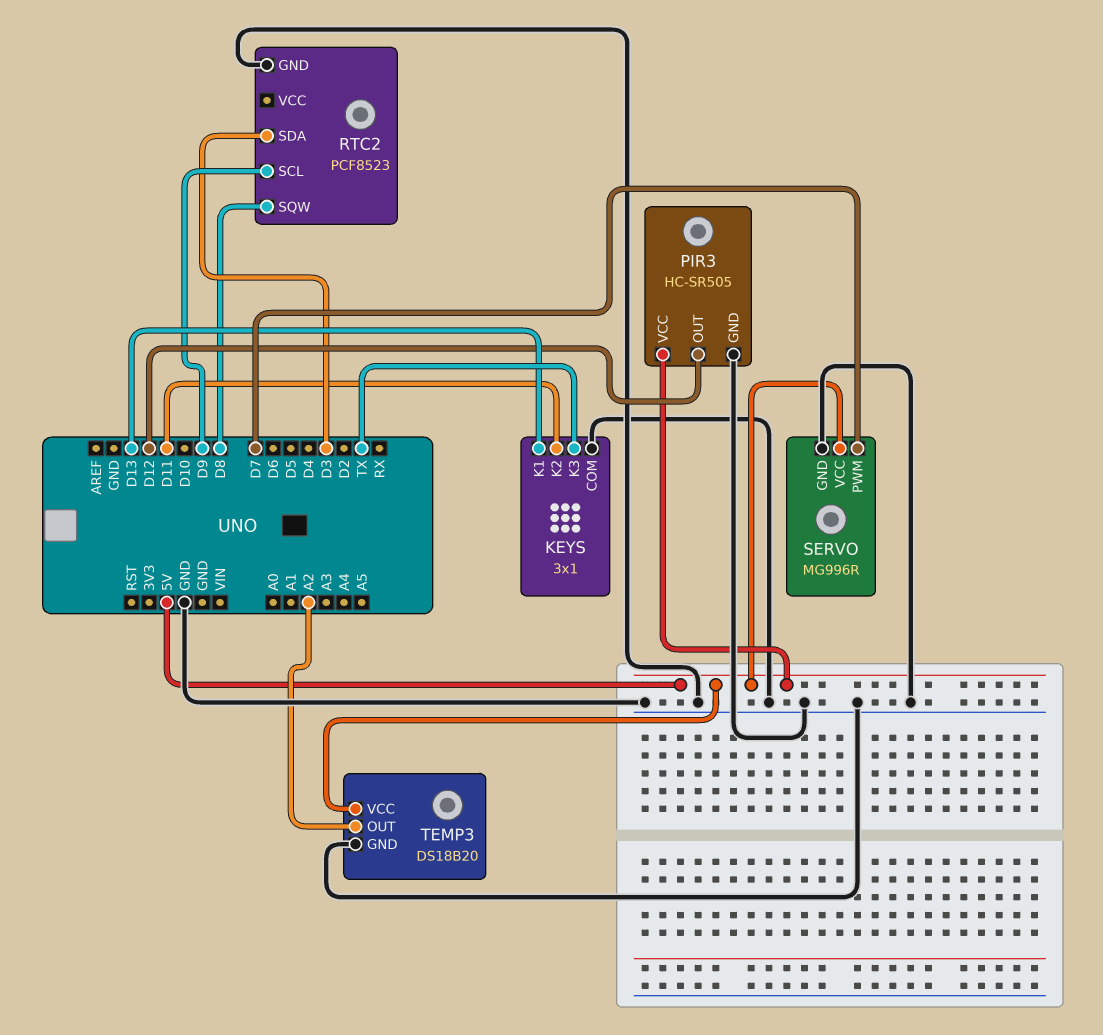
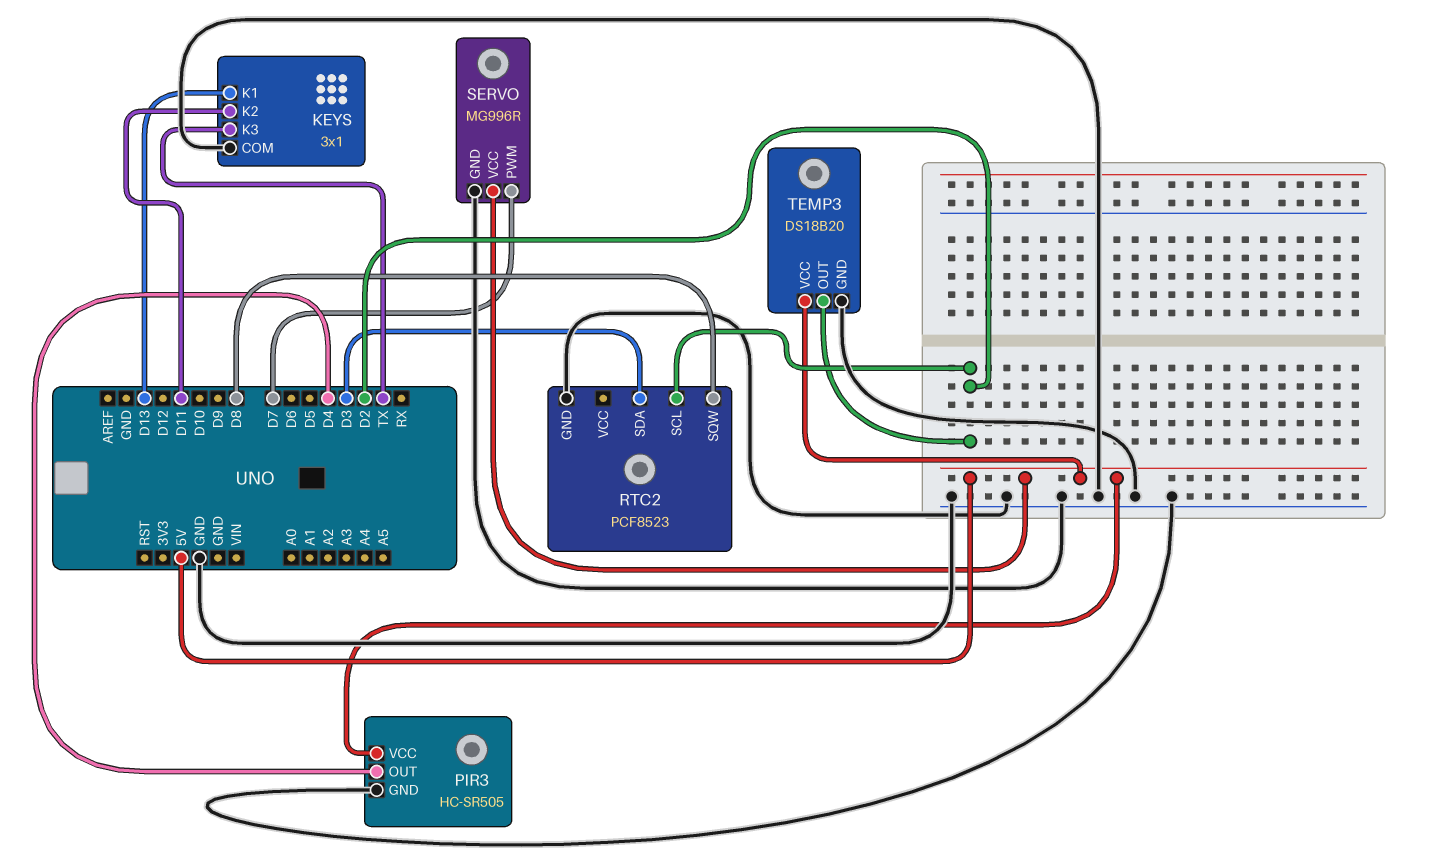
PIR3 pin OUT: D12 -> D4
RTC2 pin SCL: D9 -> D2
TEMP3 pin OUT: A2 -> D2

